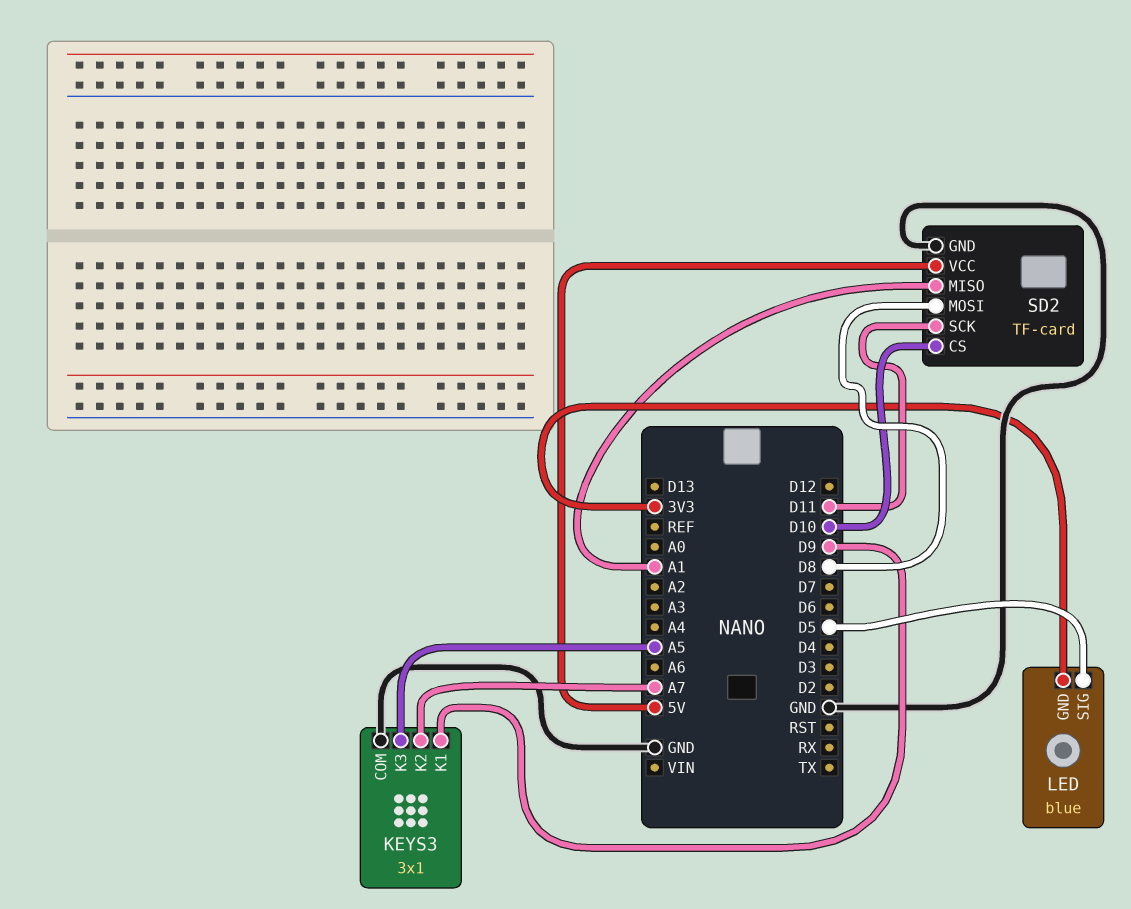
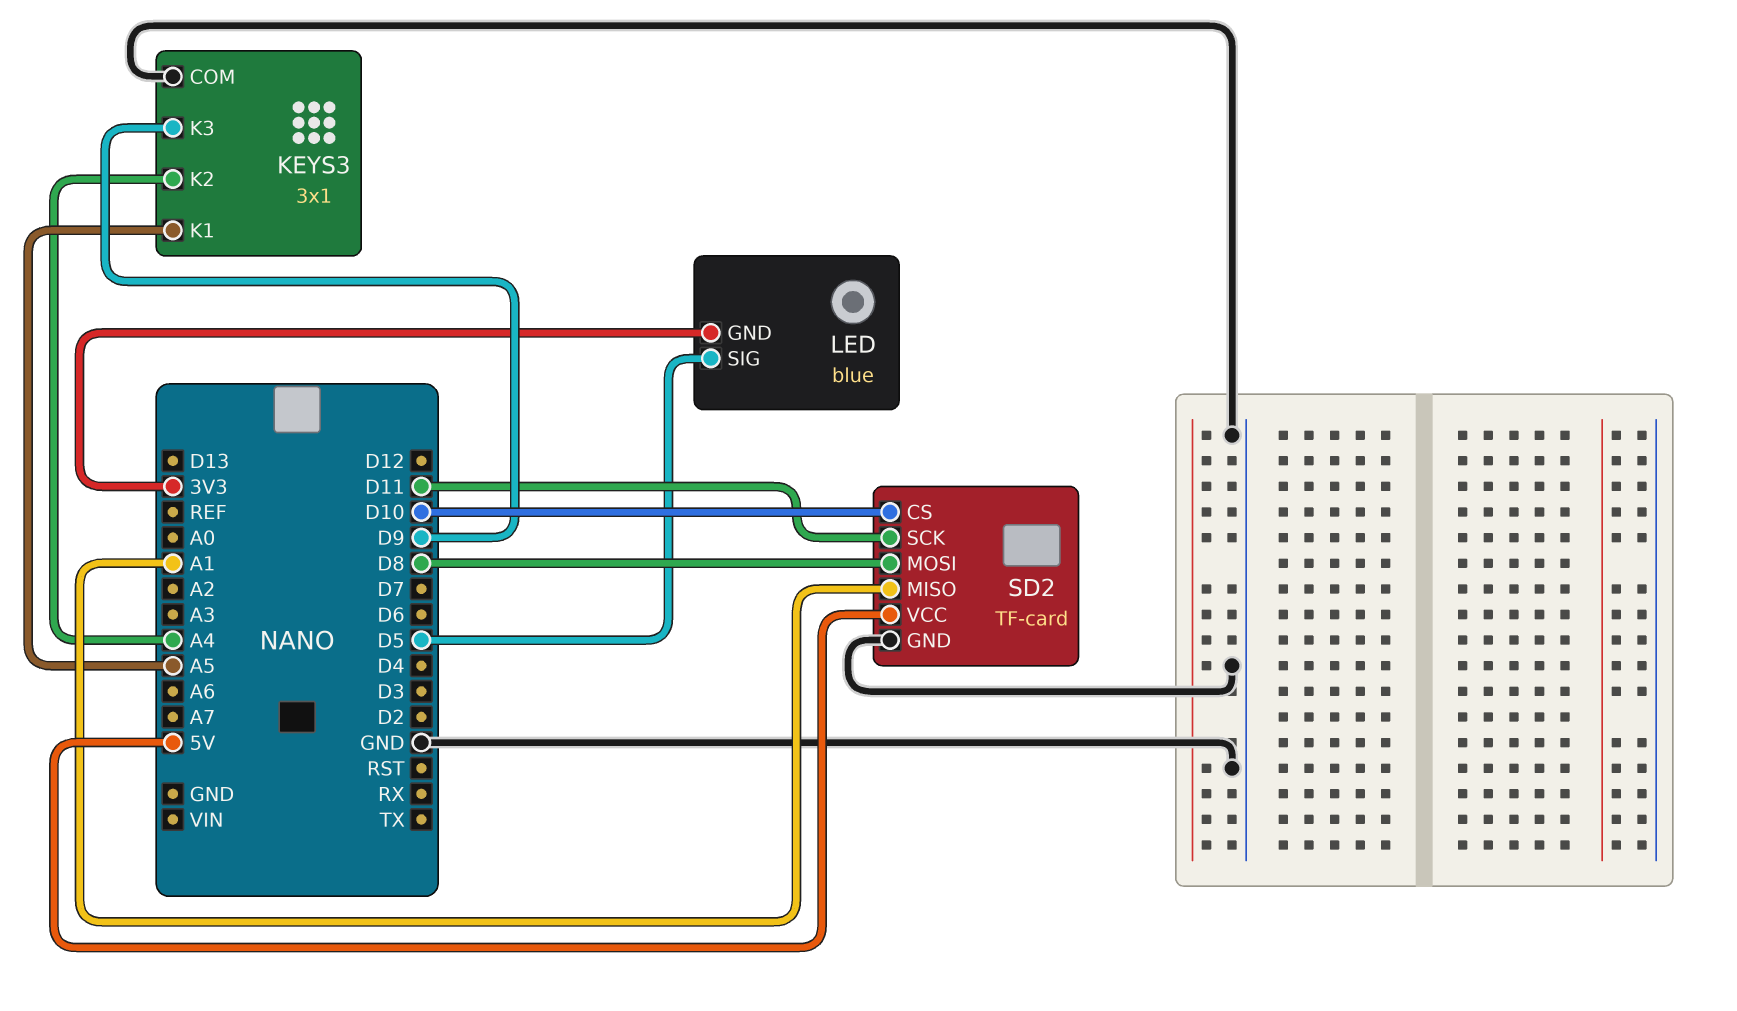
KEYS3 pin K1: D9 -> A5
KEYS3 pin K2: A7 -> A4
KEYS3 pin K3: A5 -> D9

